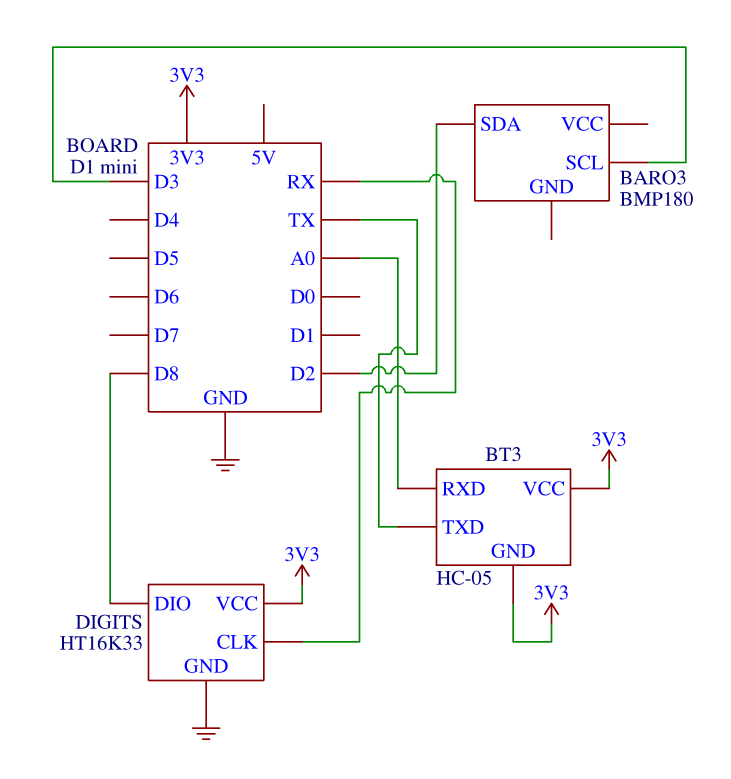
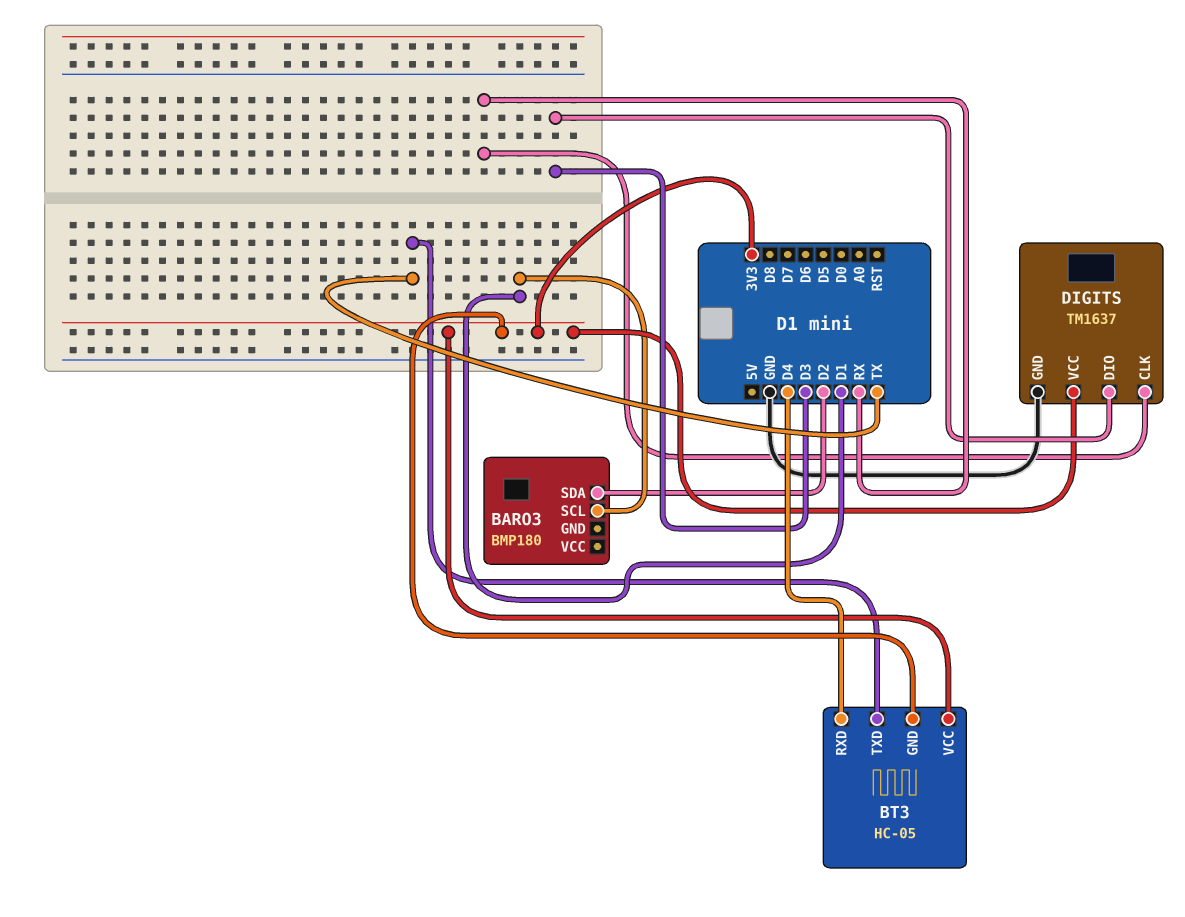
BARO3 pin SCL: D3 -> D1
BT3 pin RXD: A0 -> D4
DIGITS: HT16K33 -> TM1637
DIGITS pin DIO: D8 -> D3

